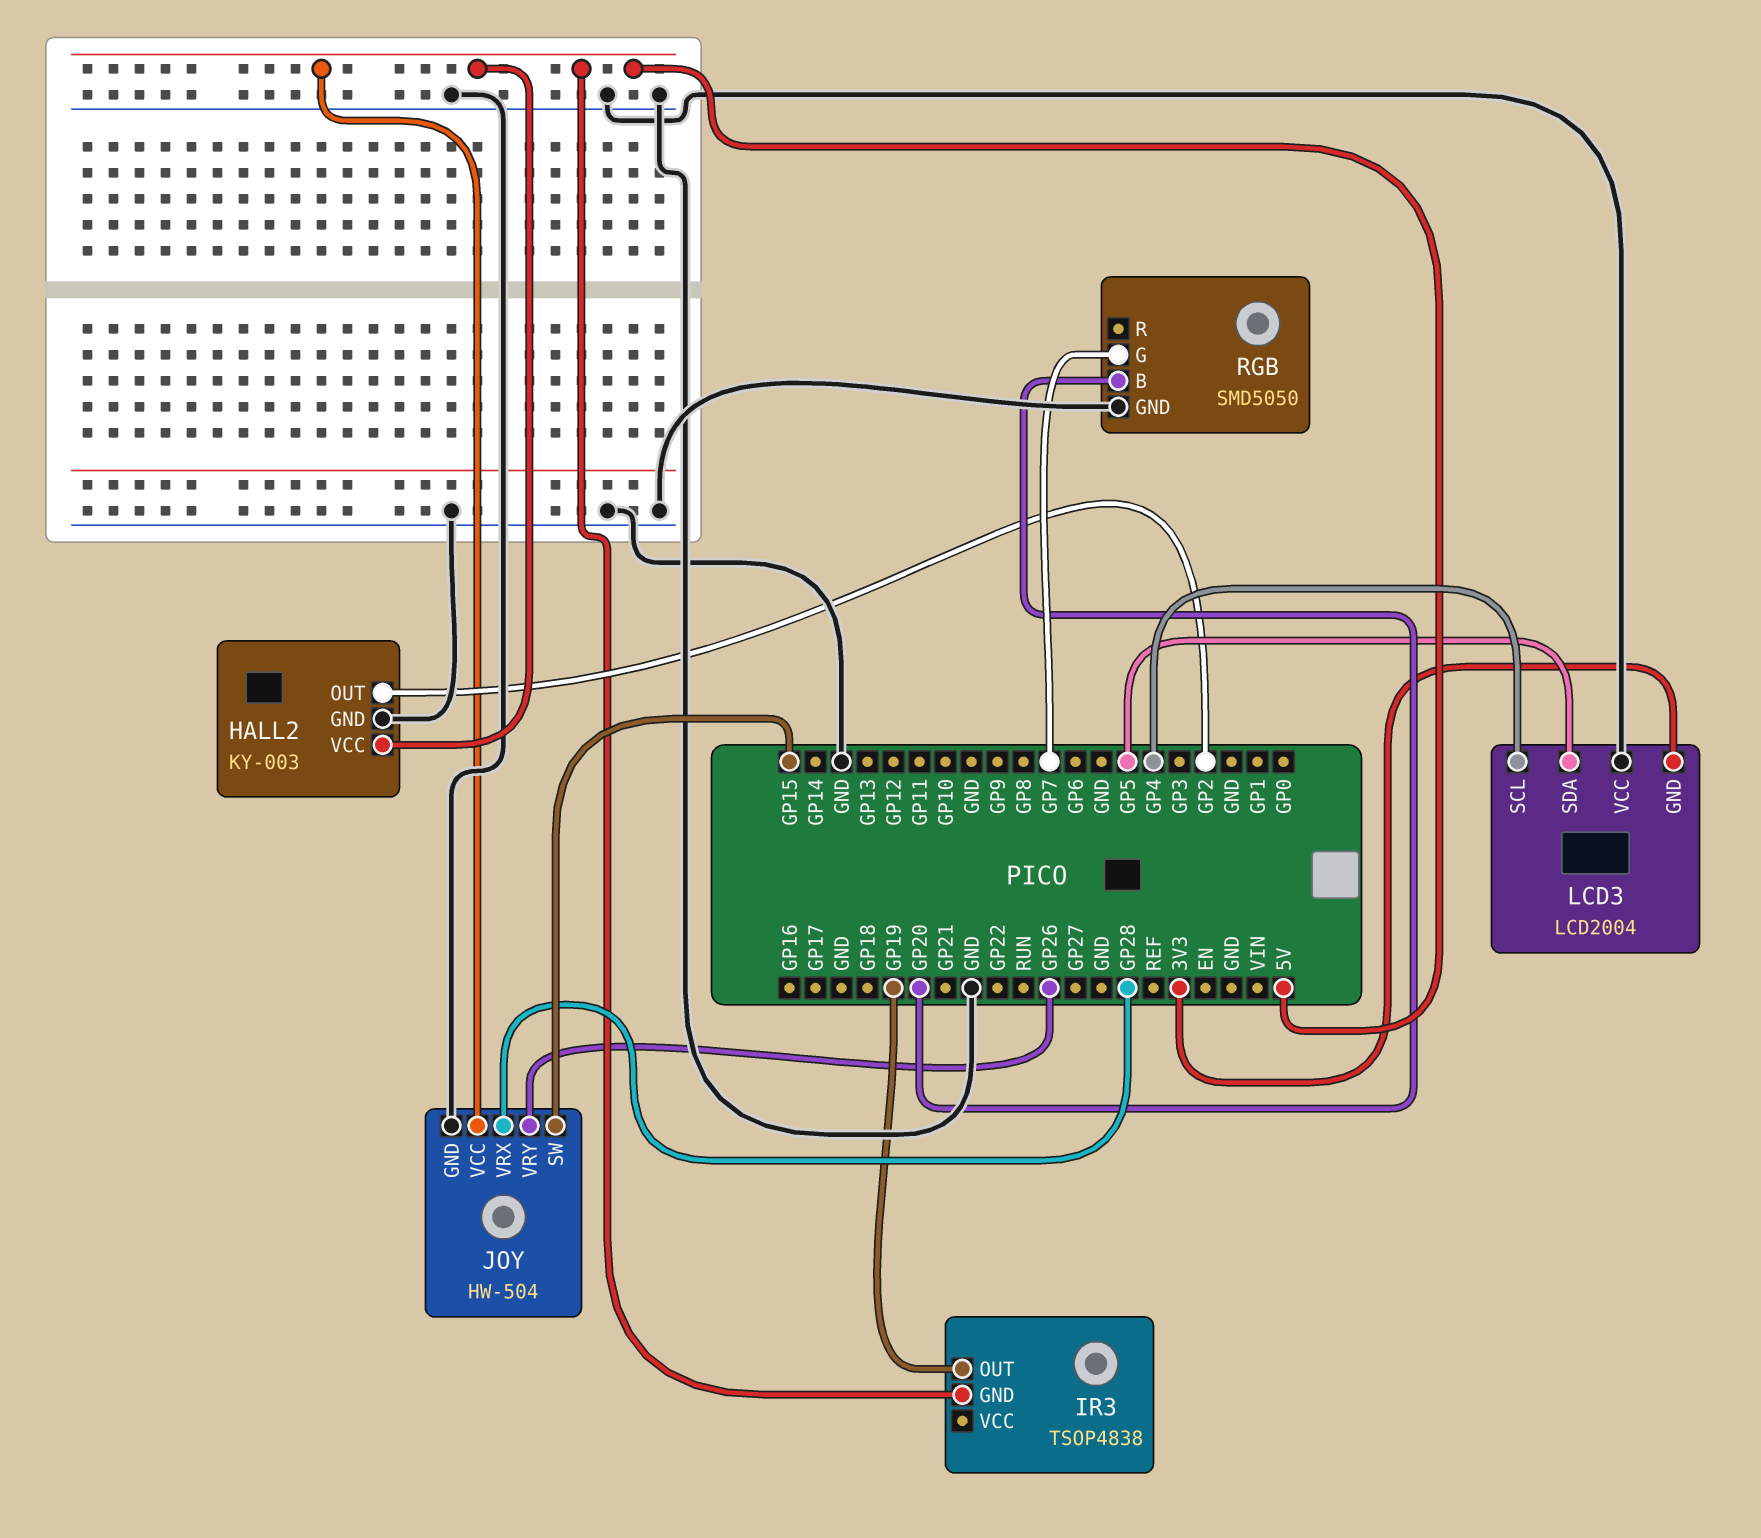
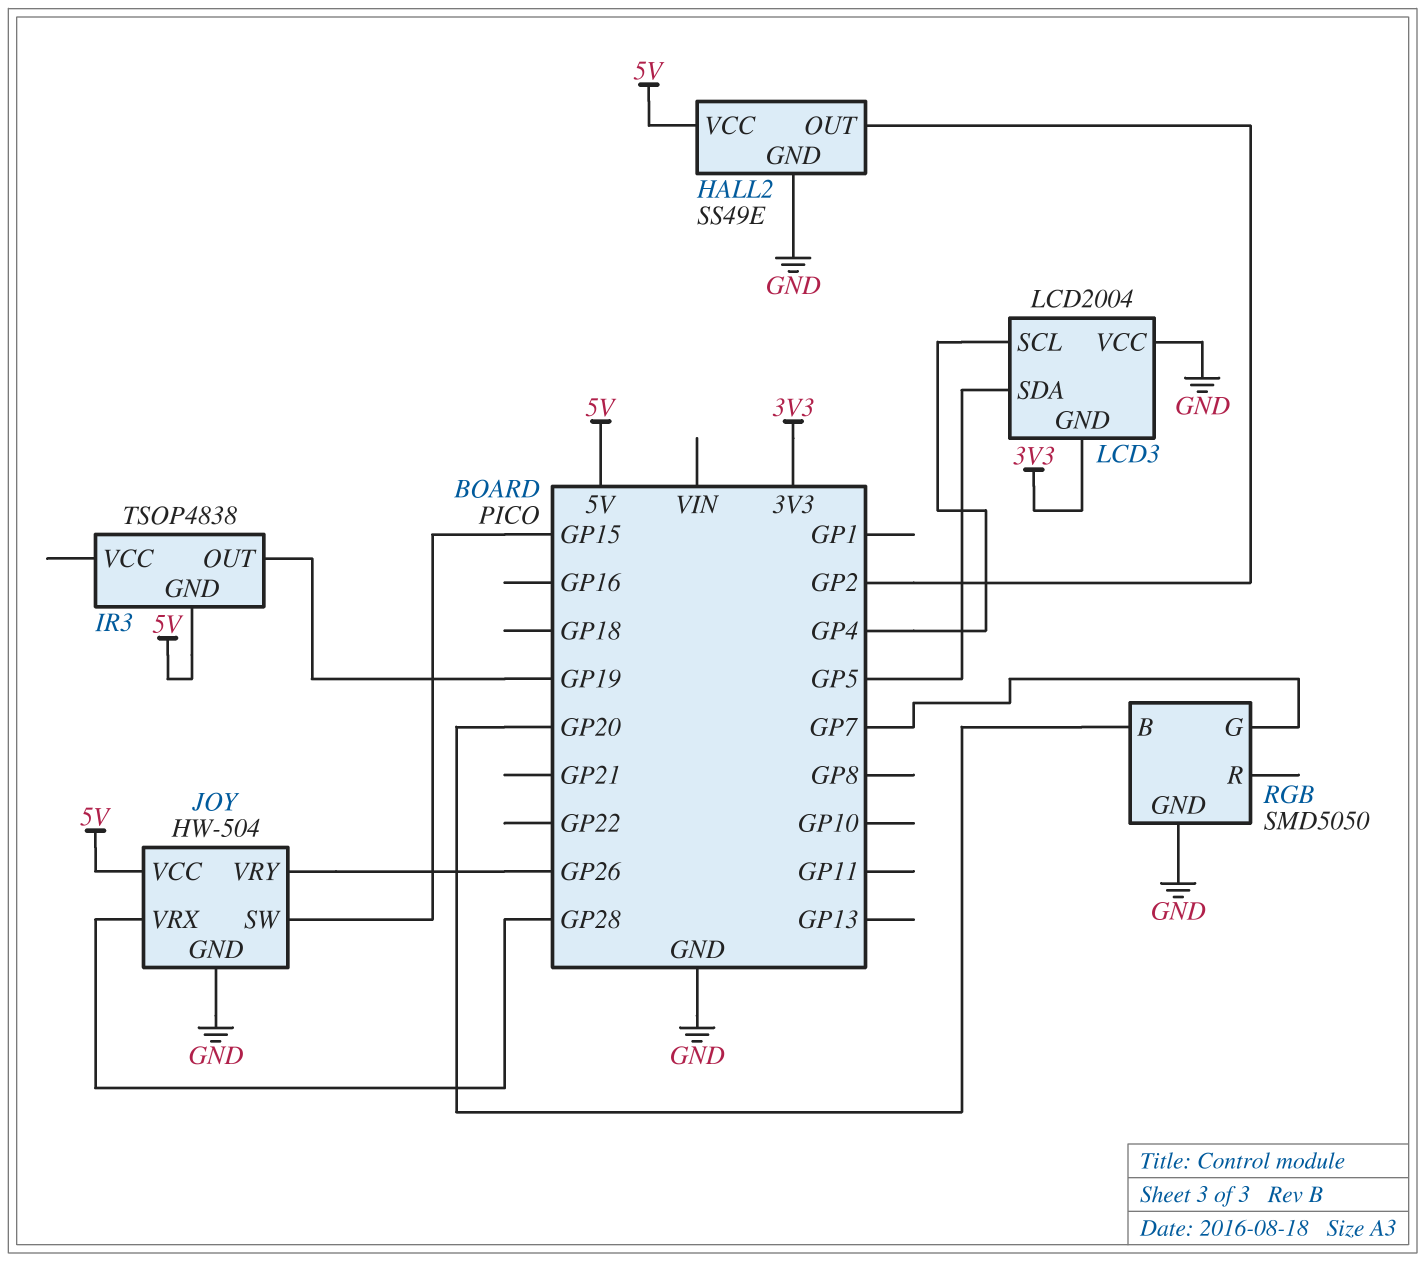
HALL2: KY-003 -> SS49E

